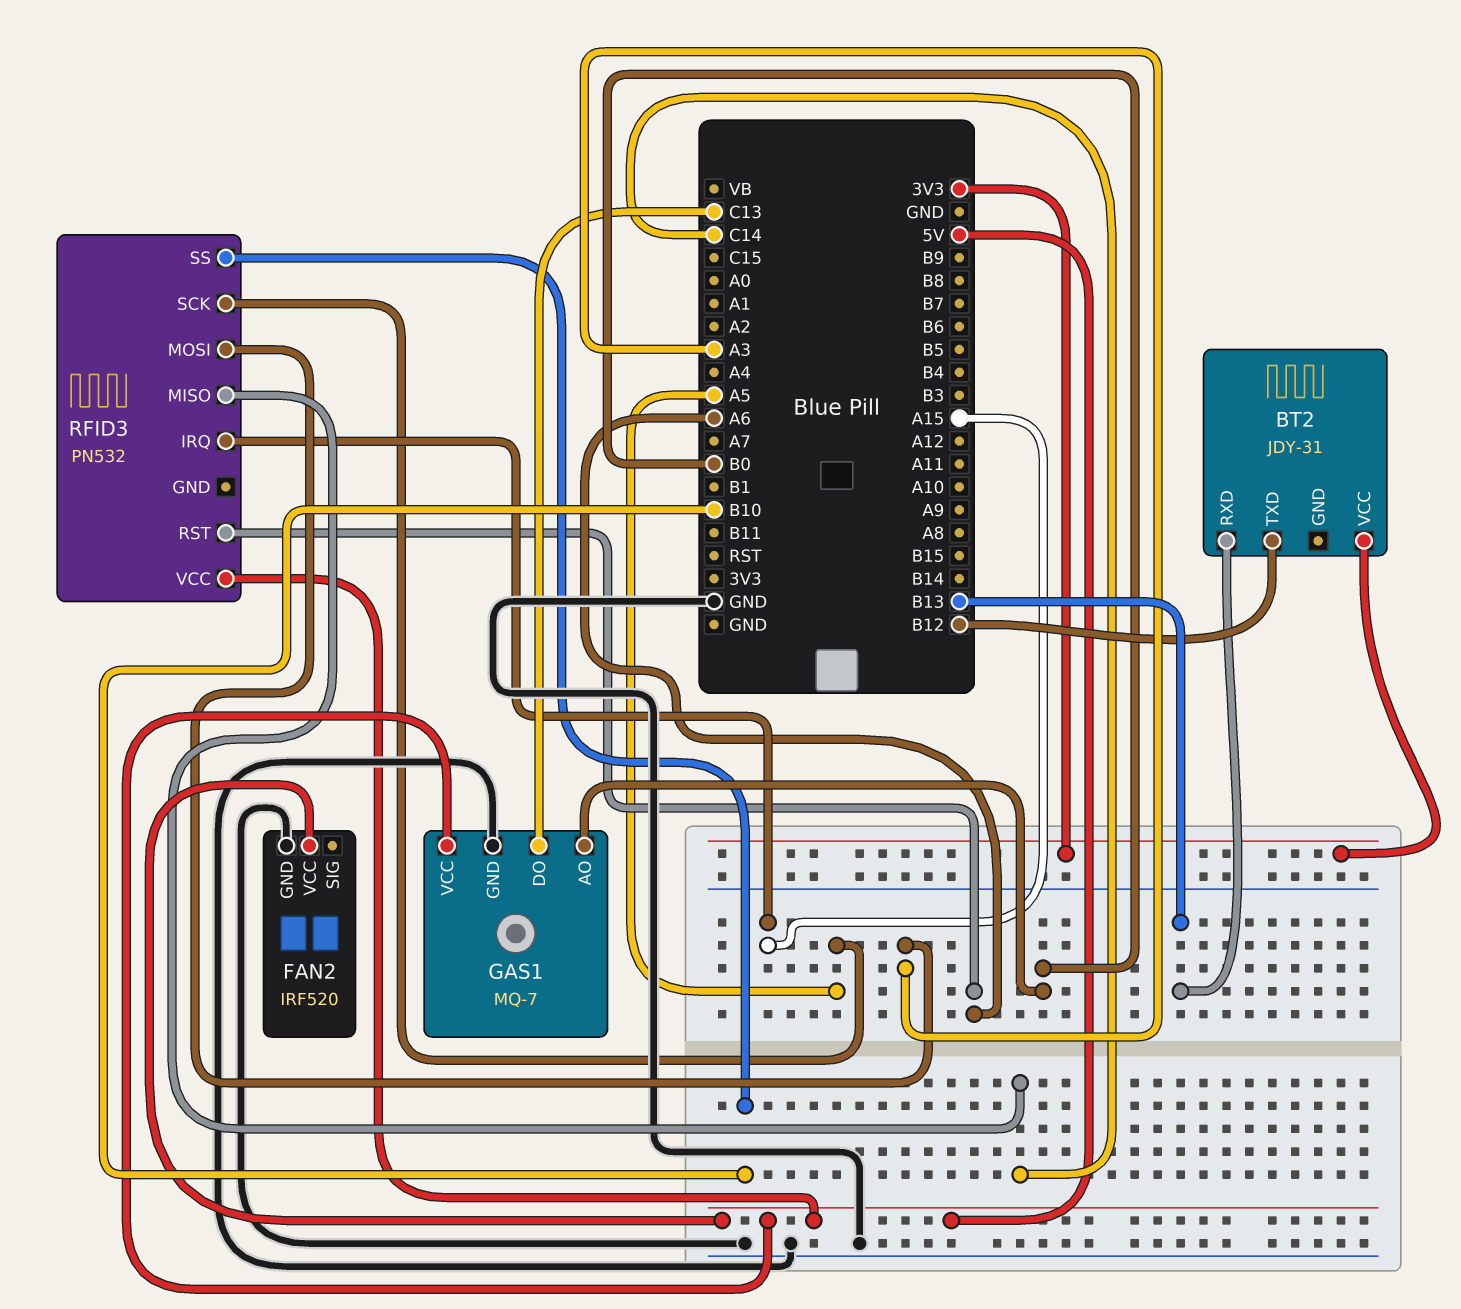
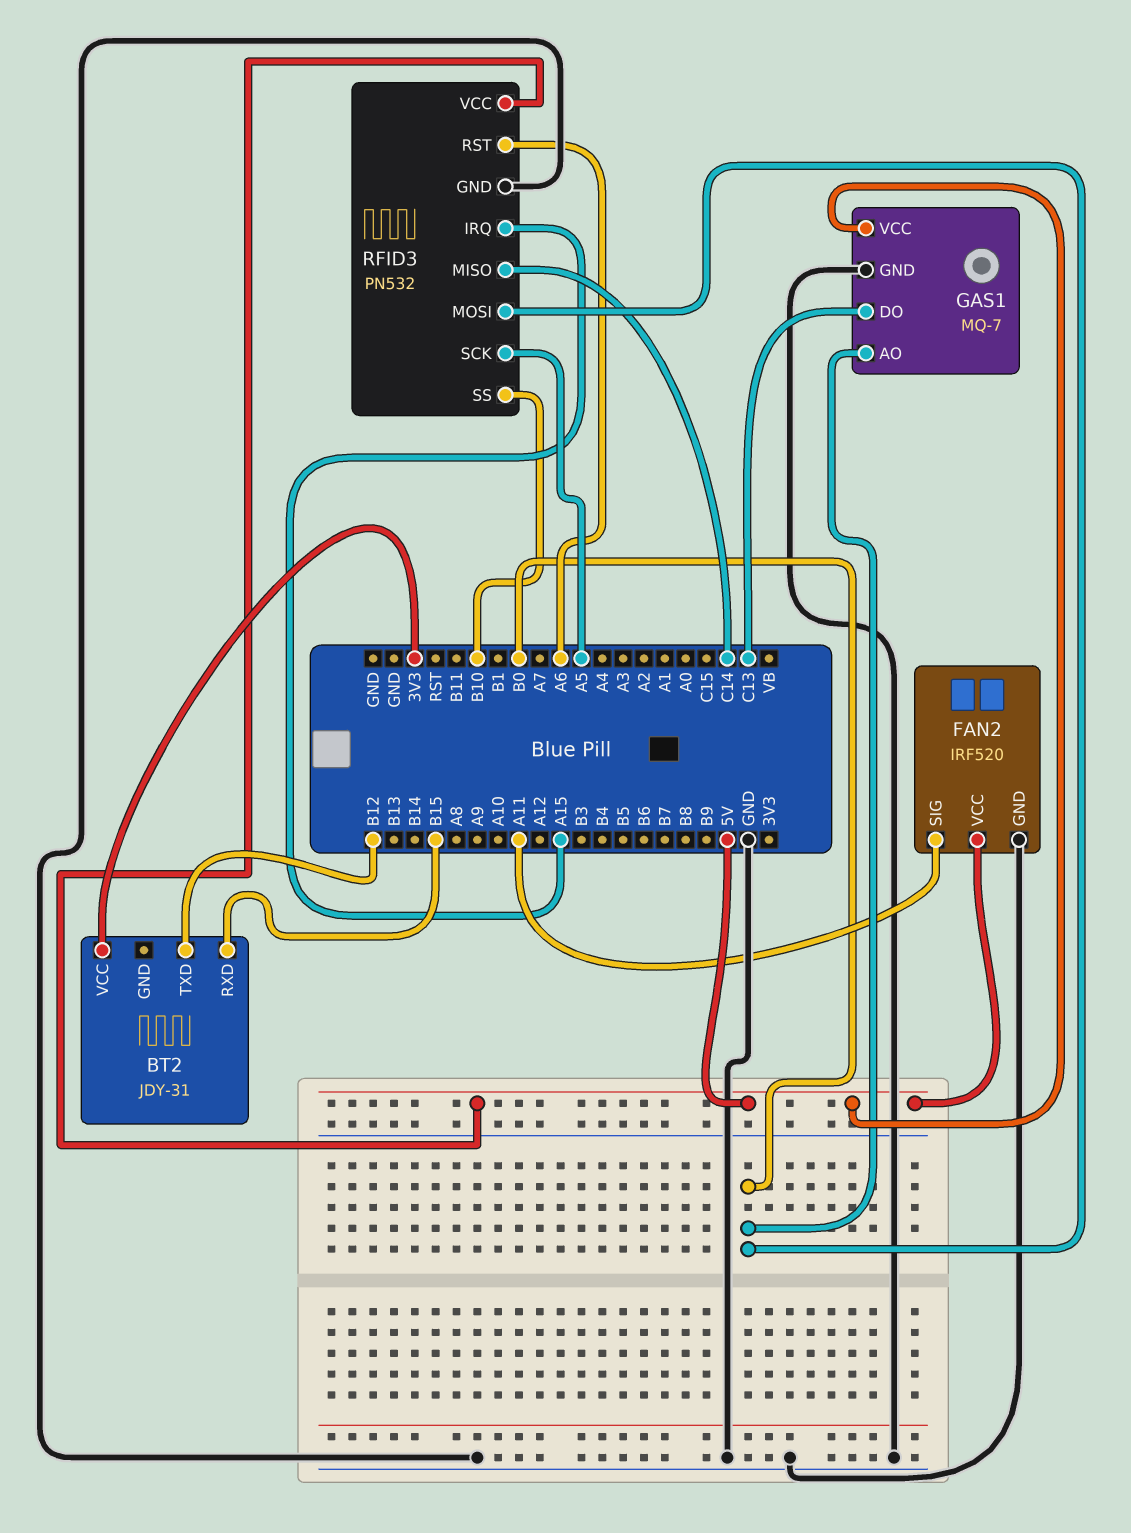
BT2 pin RXD: B13 -> B15
FAN2 pin SIG: none -> A11
RFID3 pin GND: none -> GND
RFID3 pin MOSI: A3 -> B0

